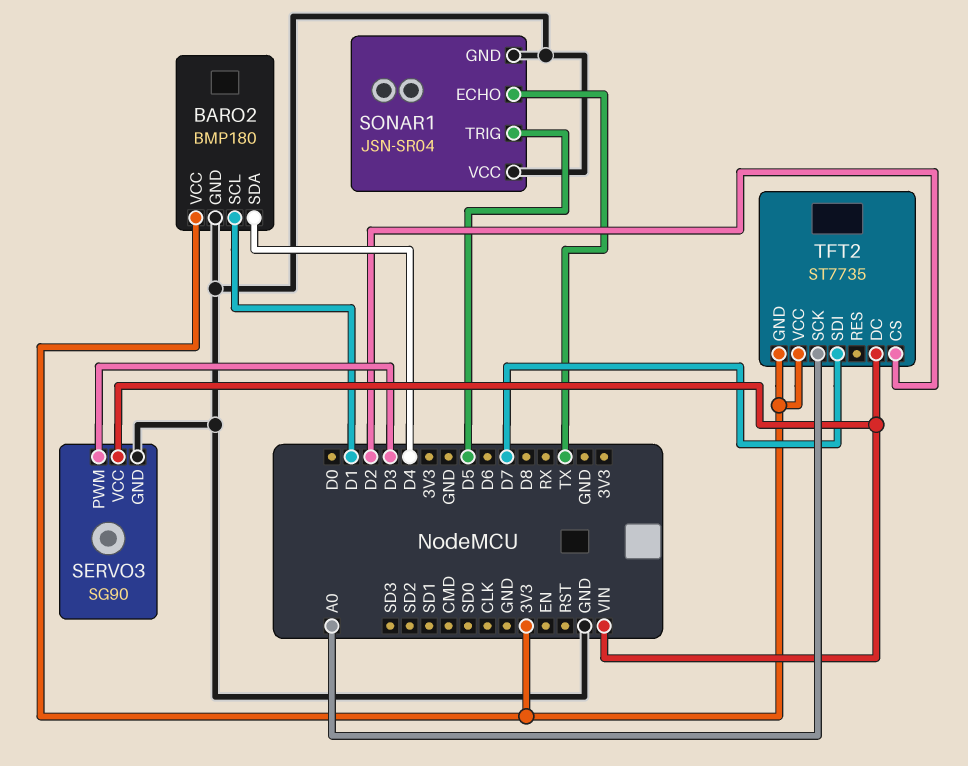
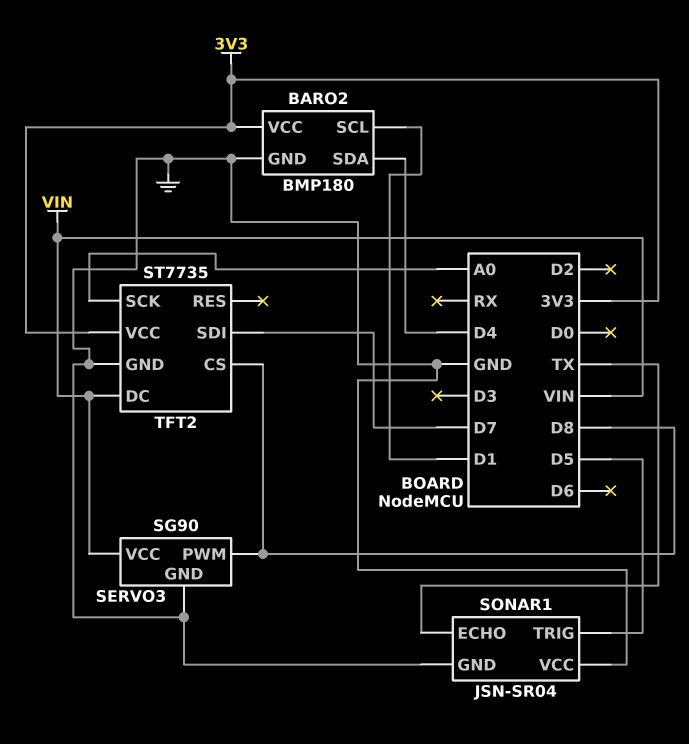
SERVO3 pin PWM: D3 -> D8
TFT2 pin CS: D2 -> D8
TFT2 pin GND: 3V3 -> GND

